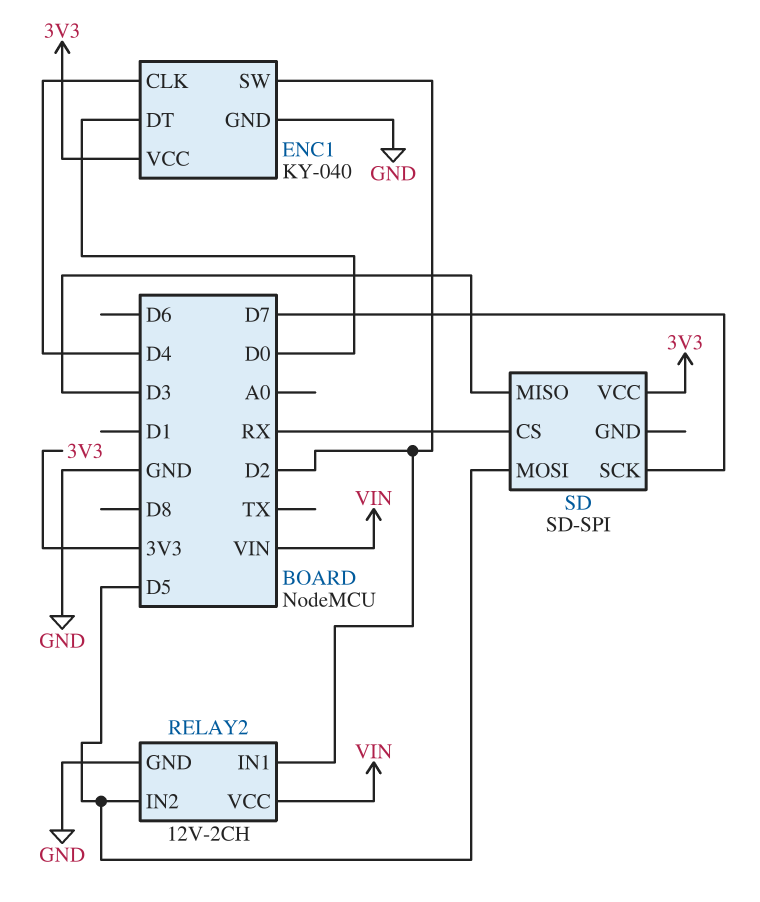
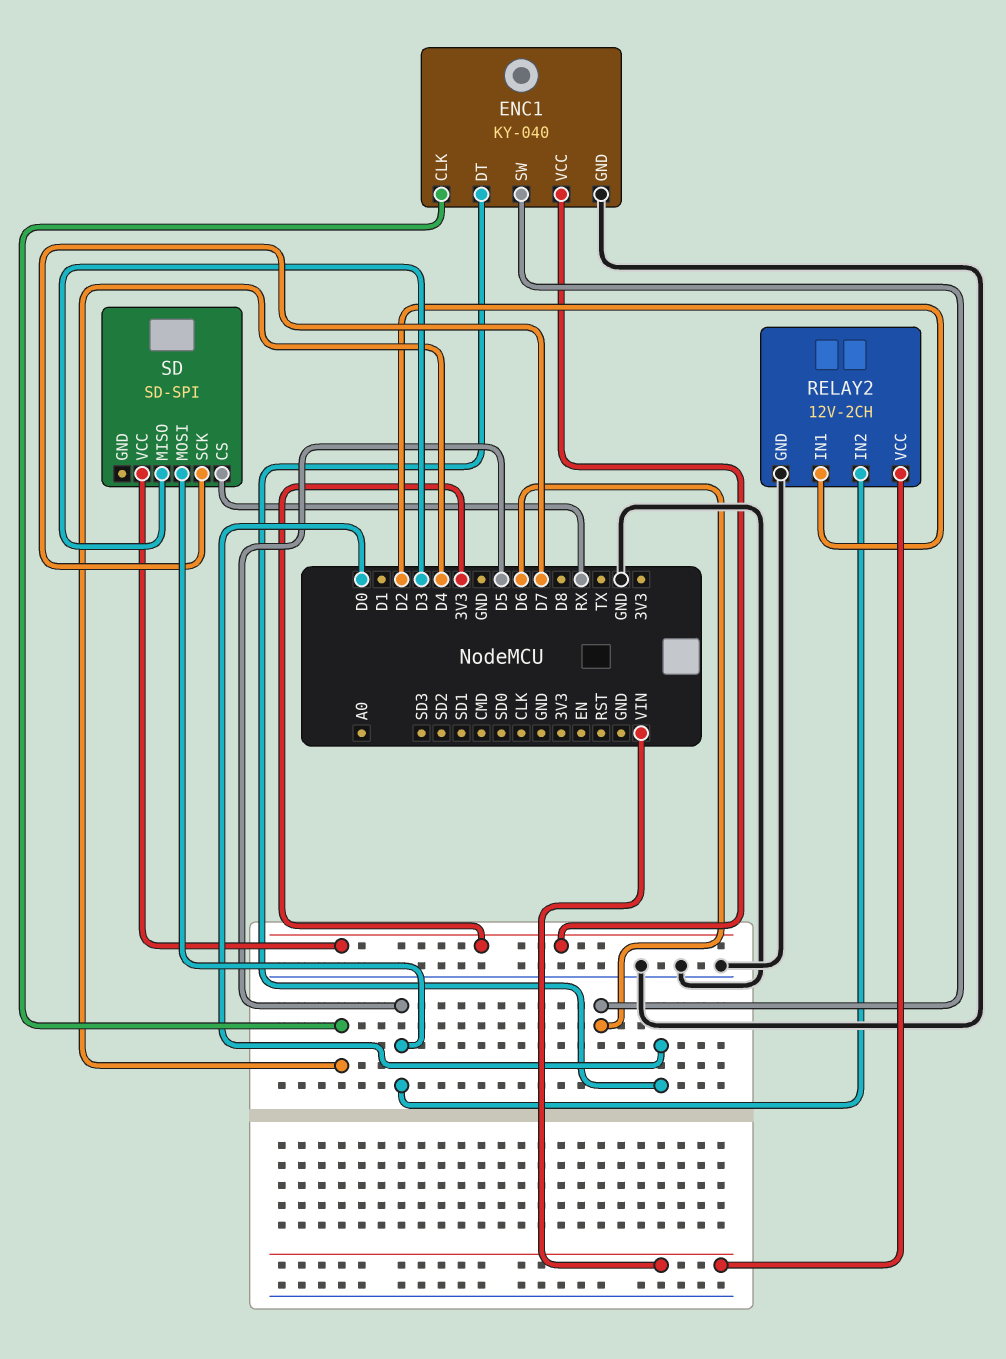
ENC1 pin SW: D2 -> D6

